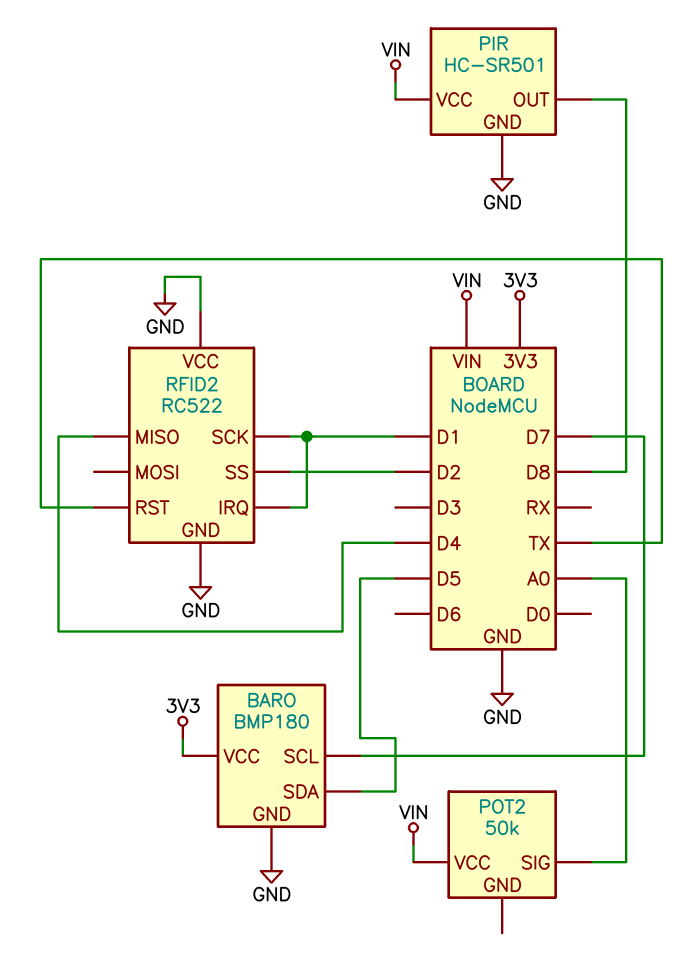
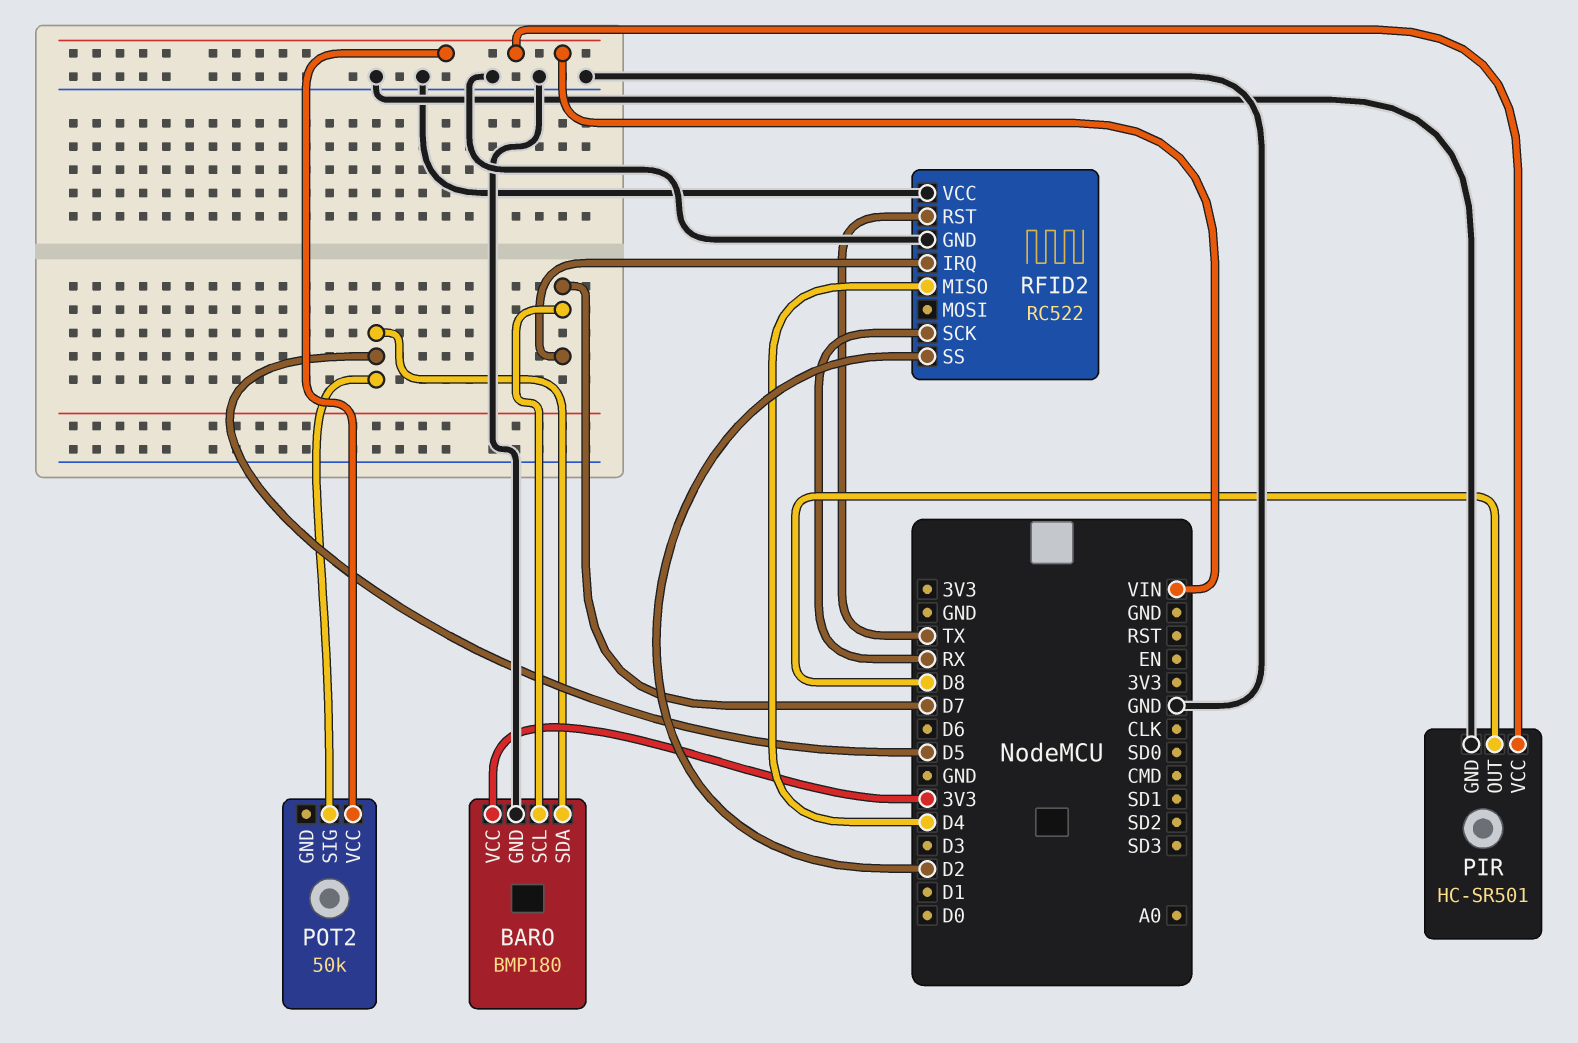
POT2 pin SIG: A0 -> D5
RFID2 pin IRQ: D1 -> D7
RFID2 pin SCK: D1 -> RX

